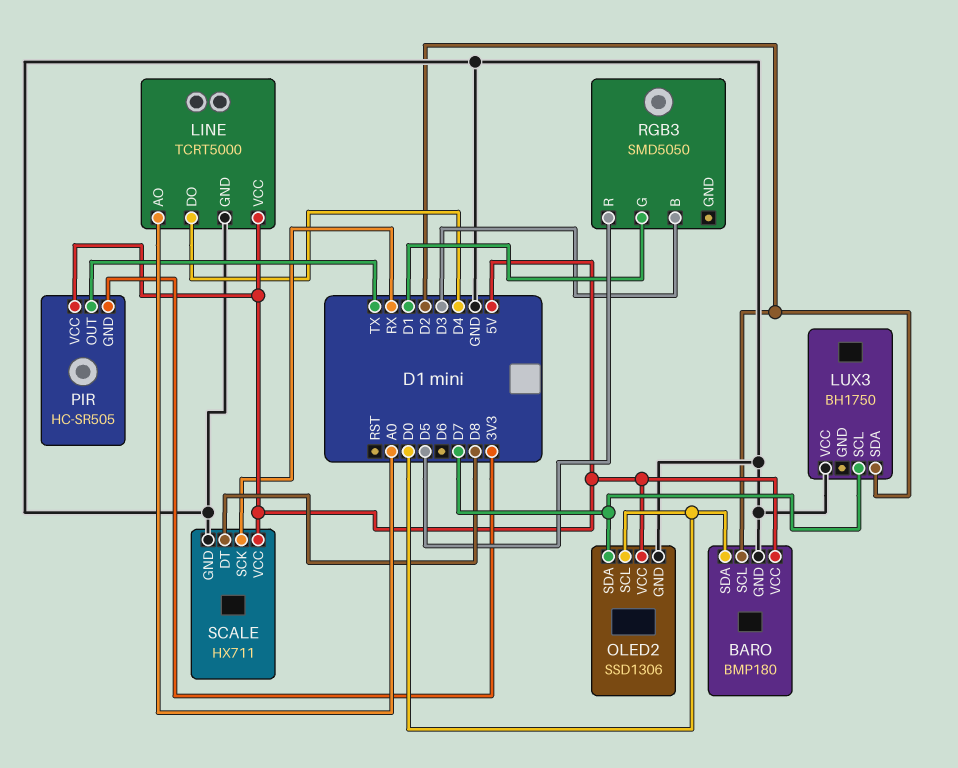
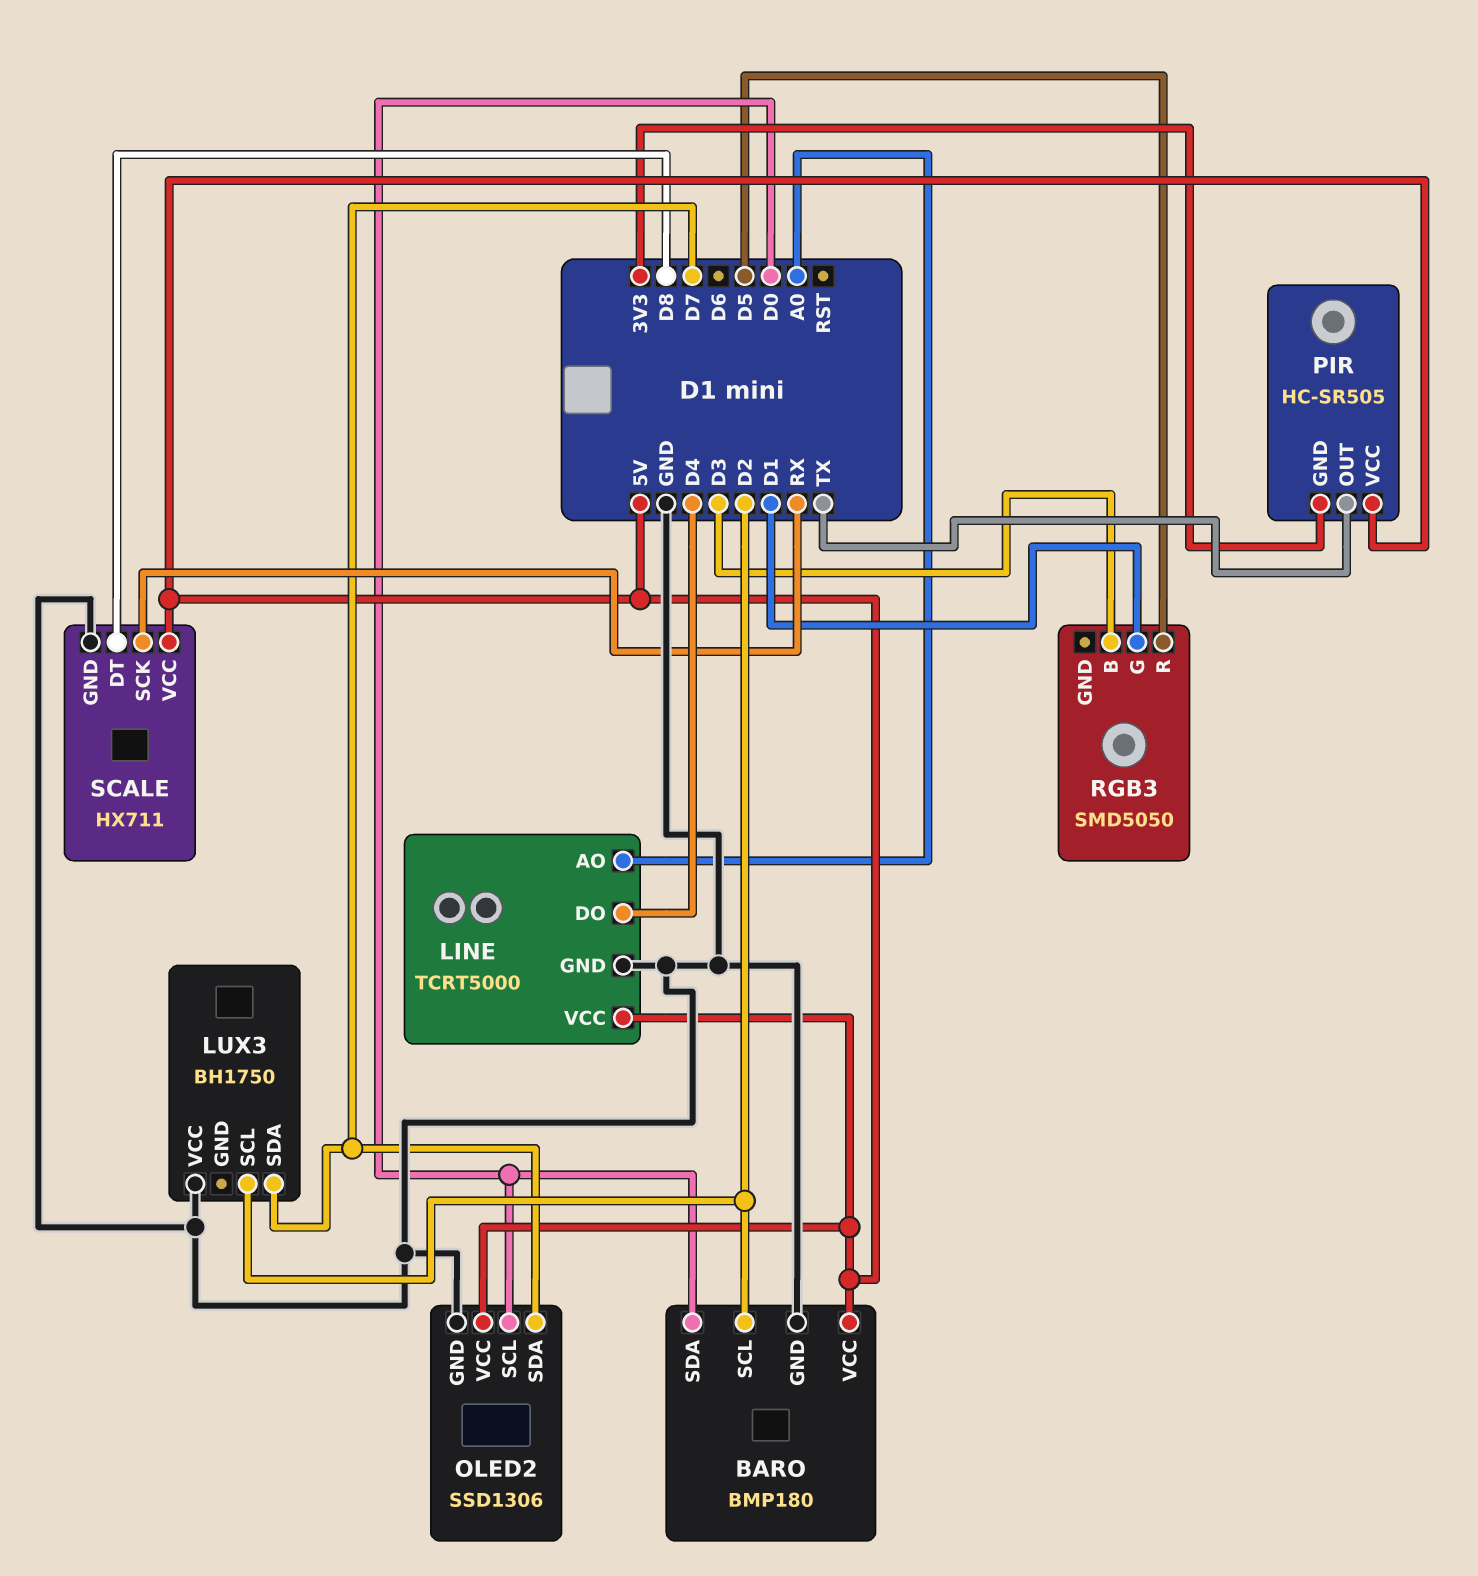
LUX3 pin SCL: D7 -> D2
LUX3 pin SDA: D2 -> D7

